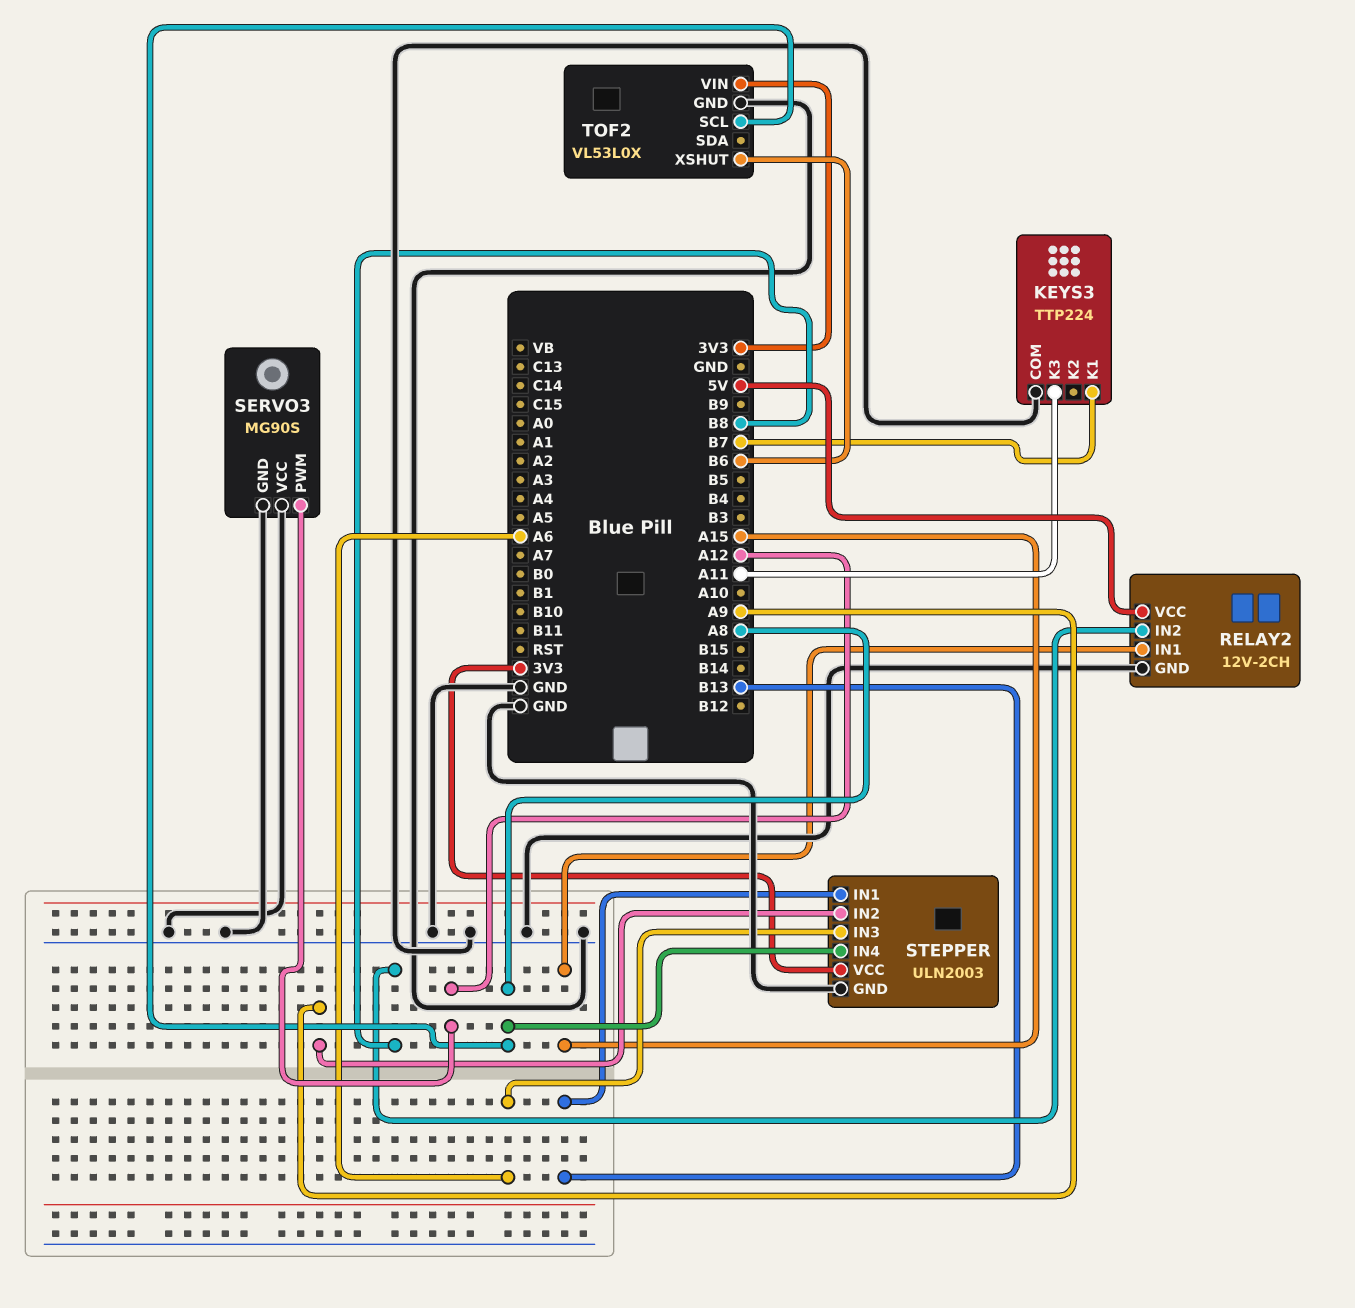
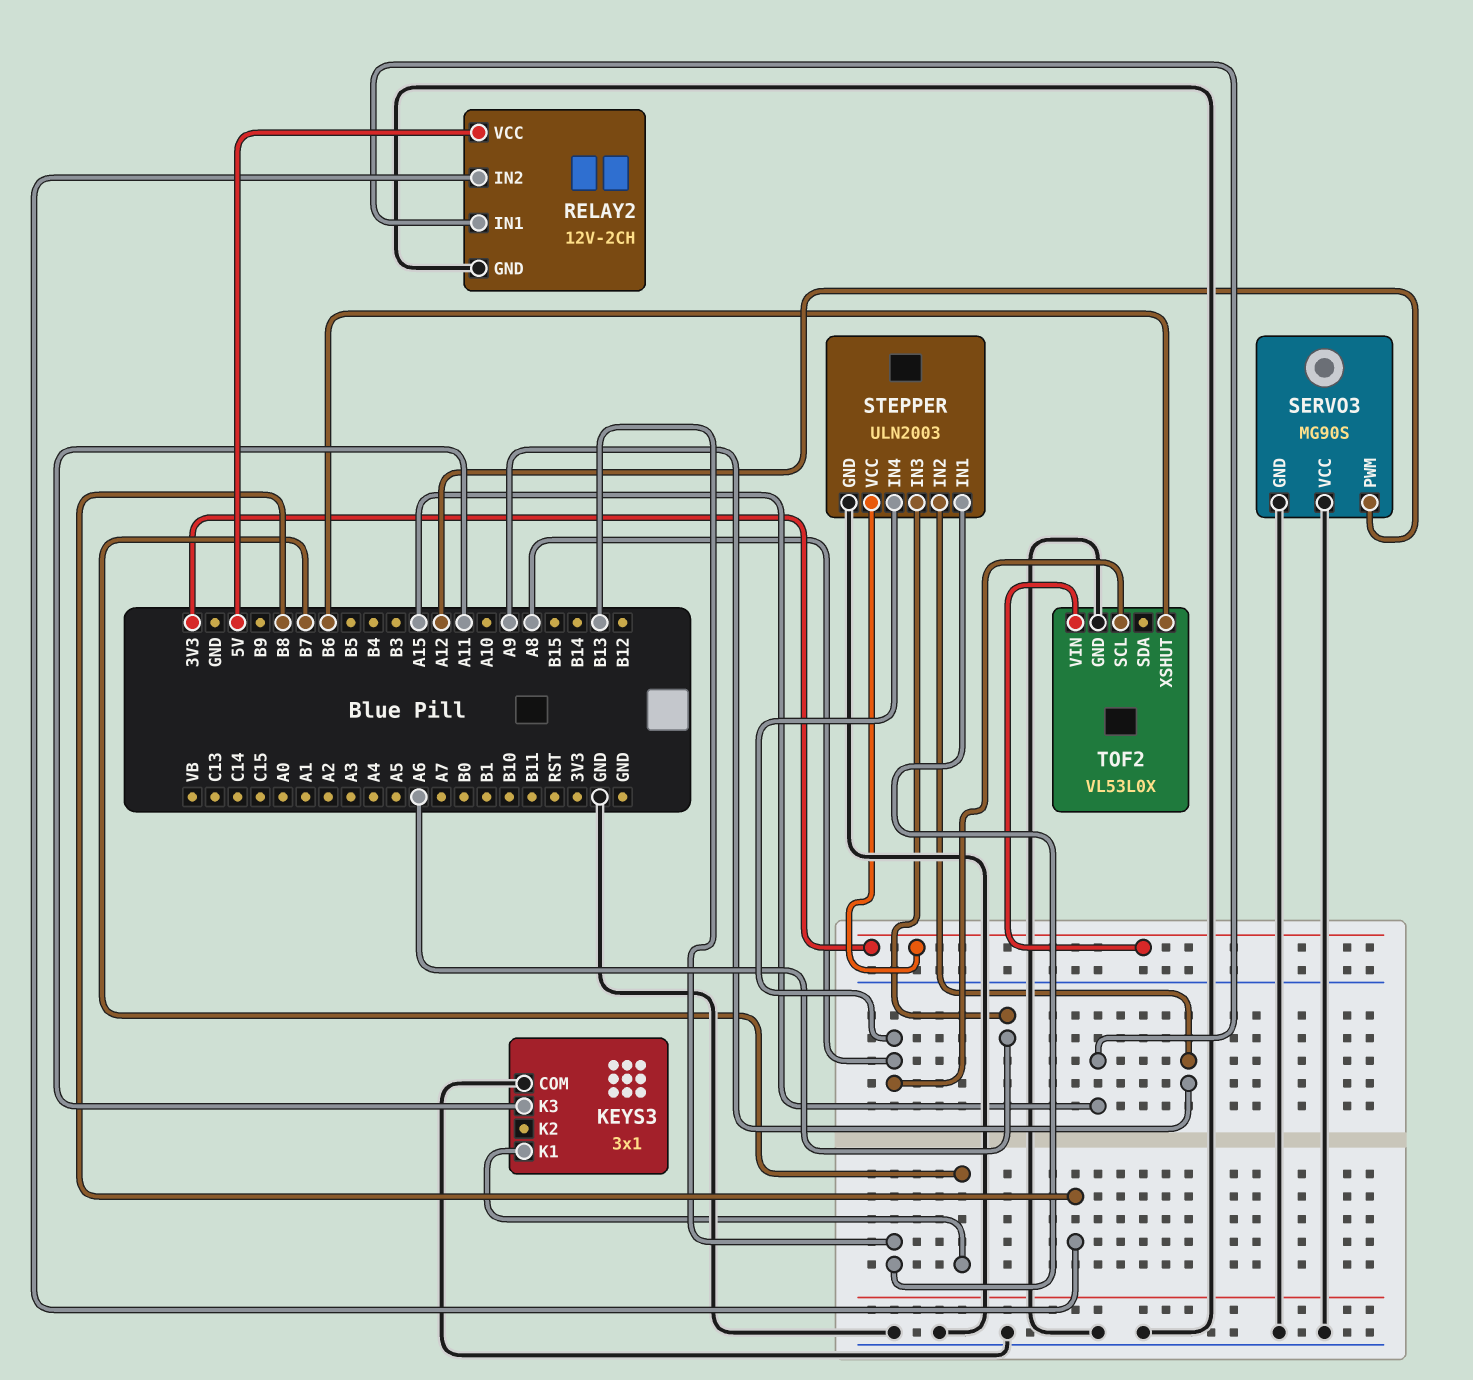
KEYS3: TTP224 -> 3x1

